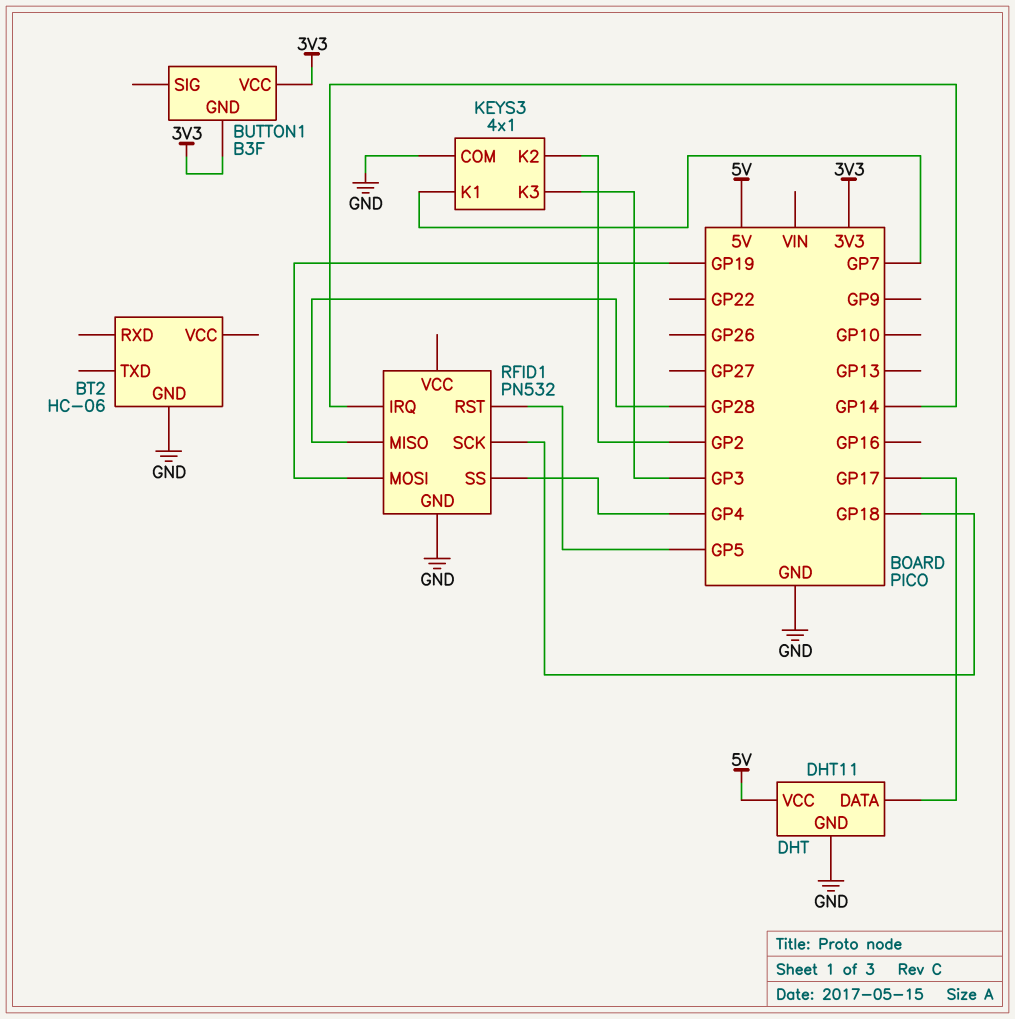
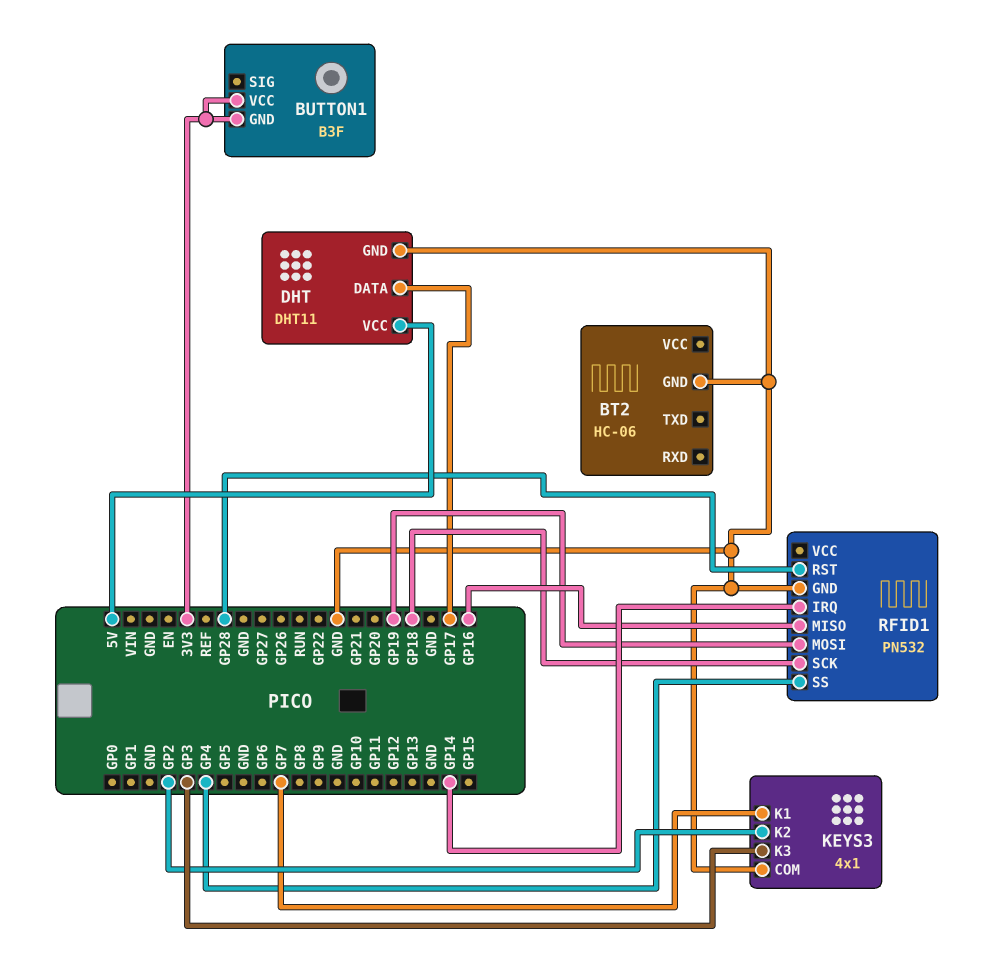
RFID1 pin MISO: GP28 -> GP16
RFID1 pin RST: GP5 -> GP28

